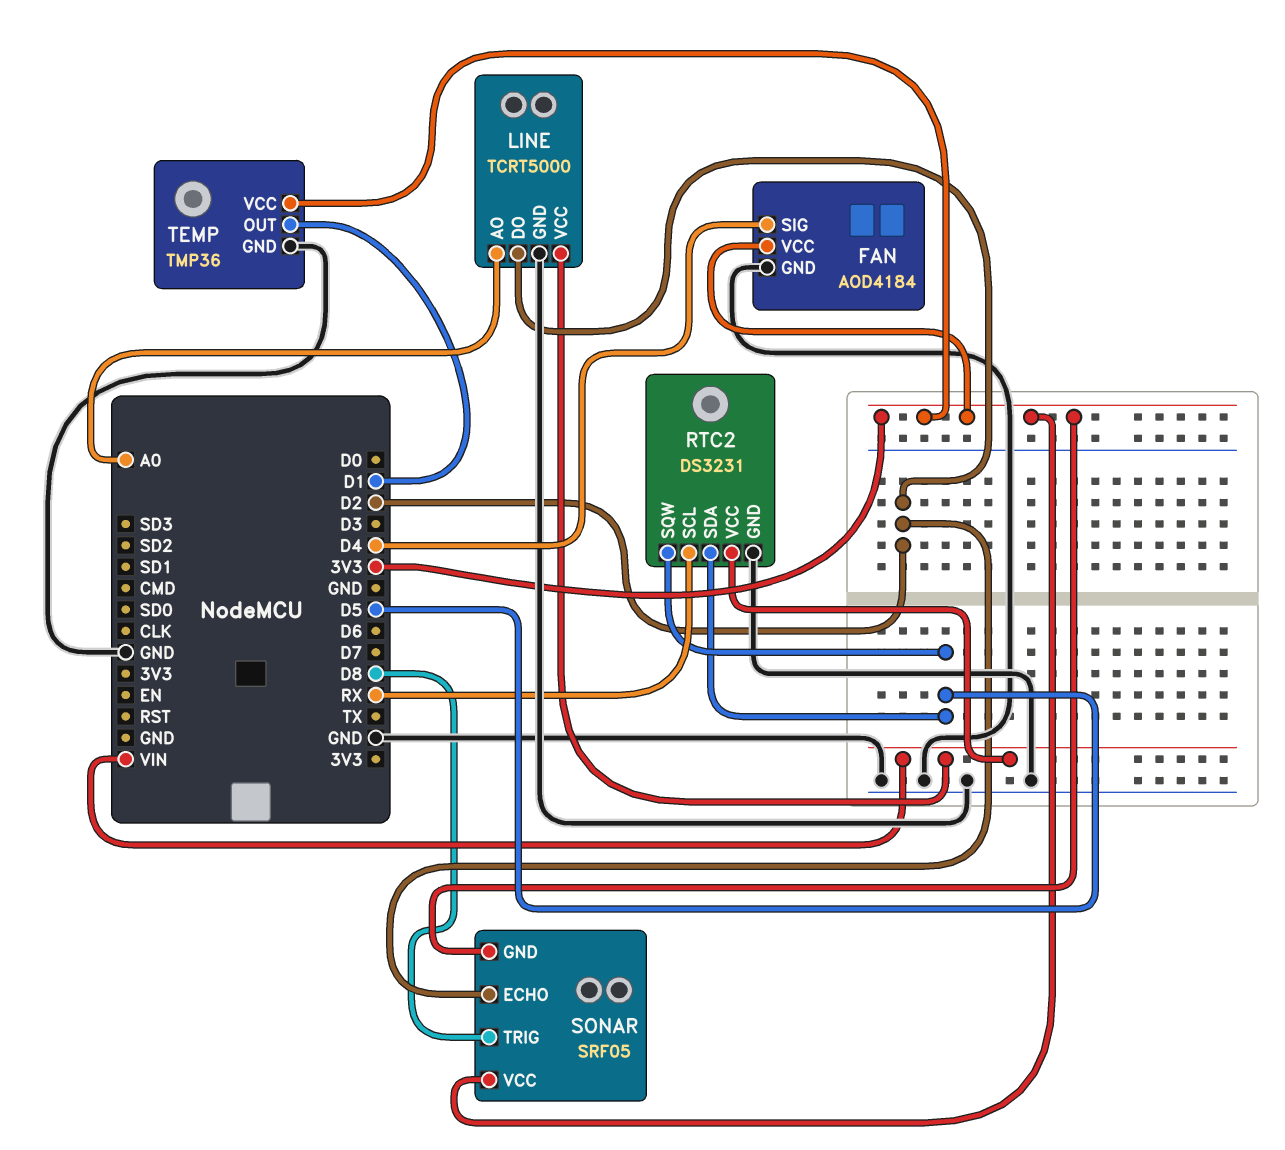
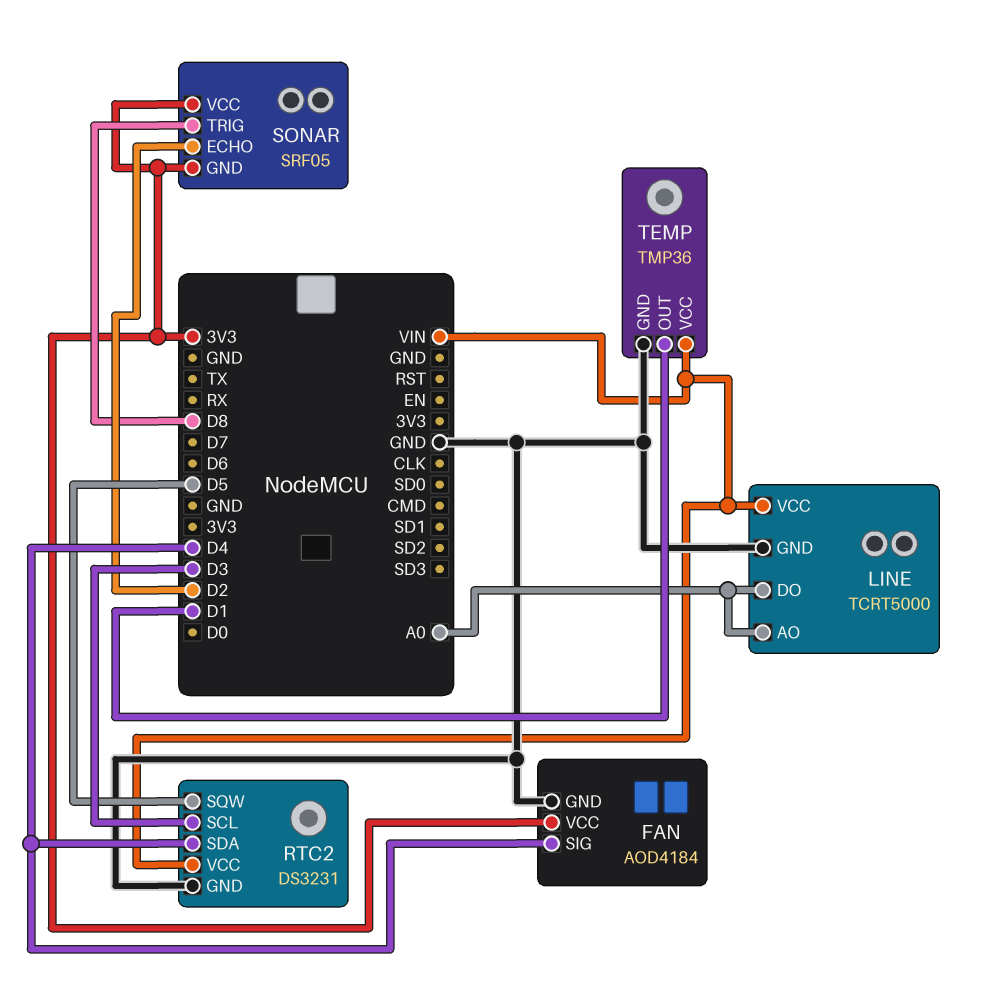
LINE pin DO: D2 -> A0
RTC2 pin SCL: RX -> D3
RTC2 pin SDA: D5 -> D4
TEMP pin VCC: 3V3 -> VIN

